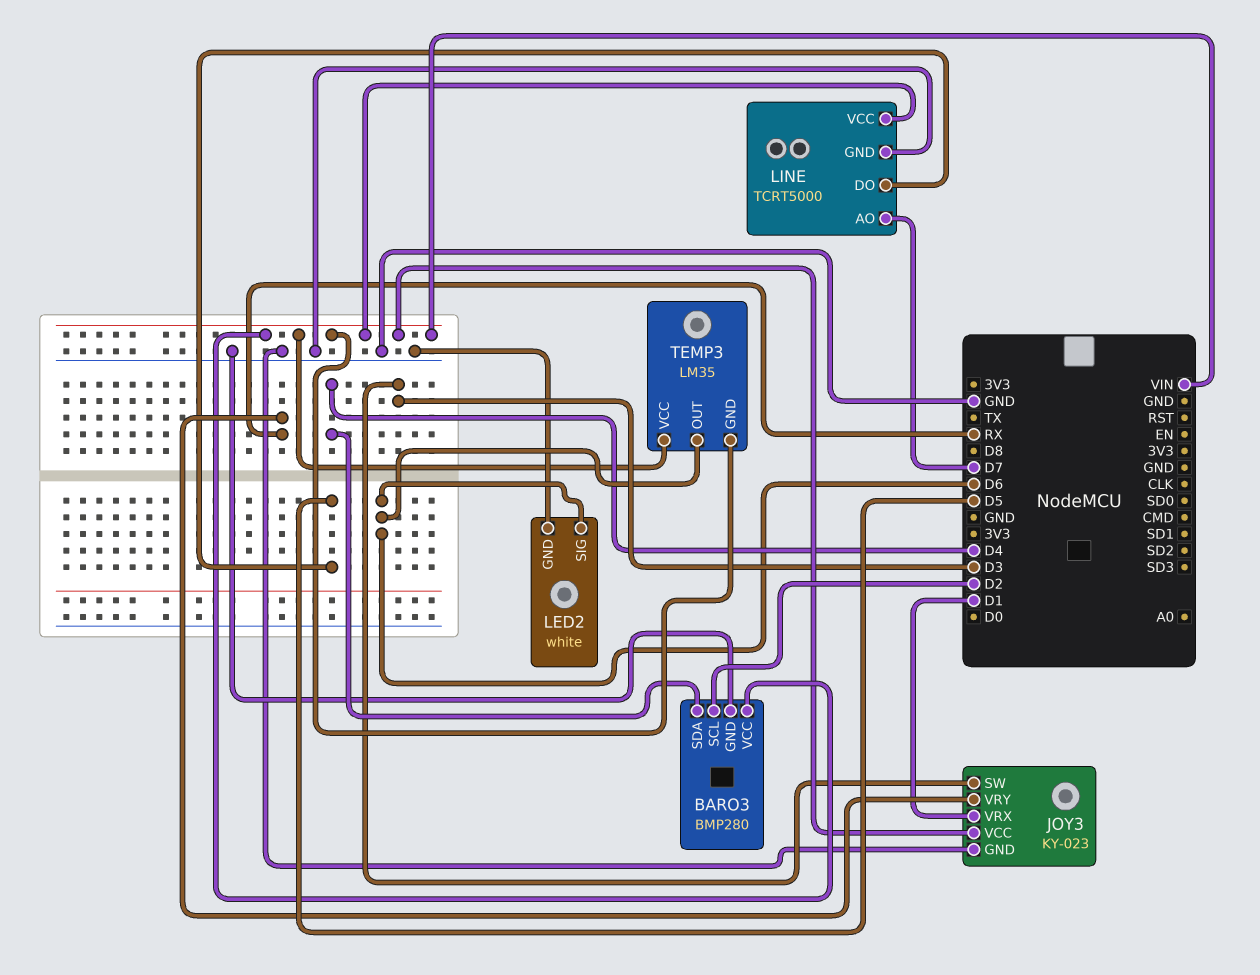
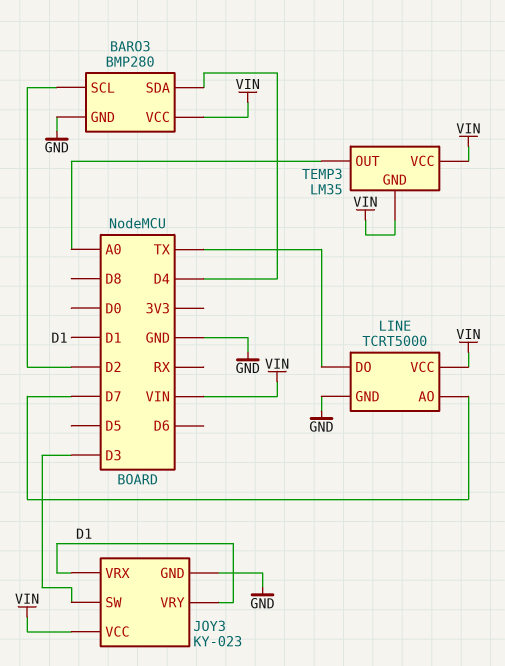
JOY3 pin VRY: RX -> D1
LED2: white -> none
LED2 pin GND: GND -> none
LED2 pin SIG: D6 -> none
LINE pin DO: D5 -> TX
TEMP3 pin OUT: D6 -> A0

